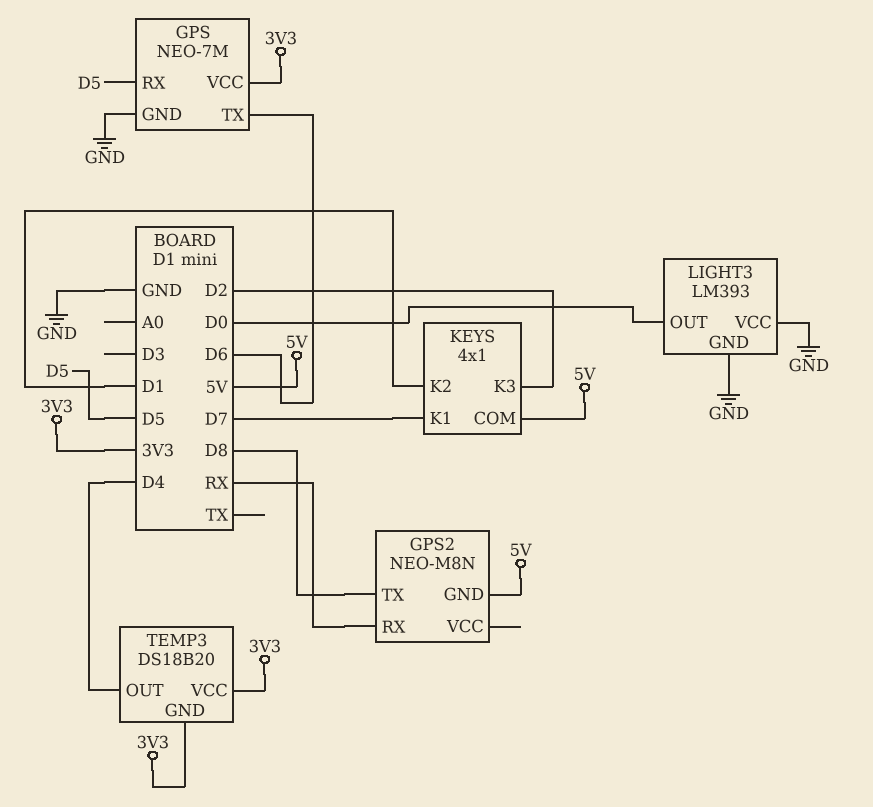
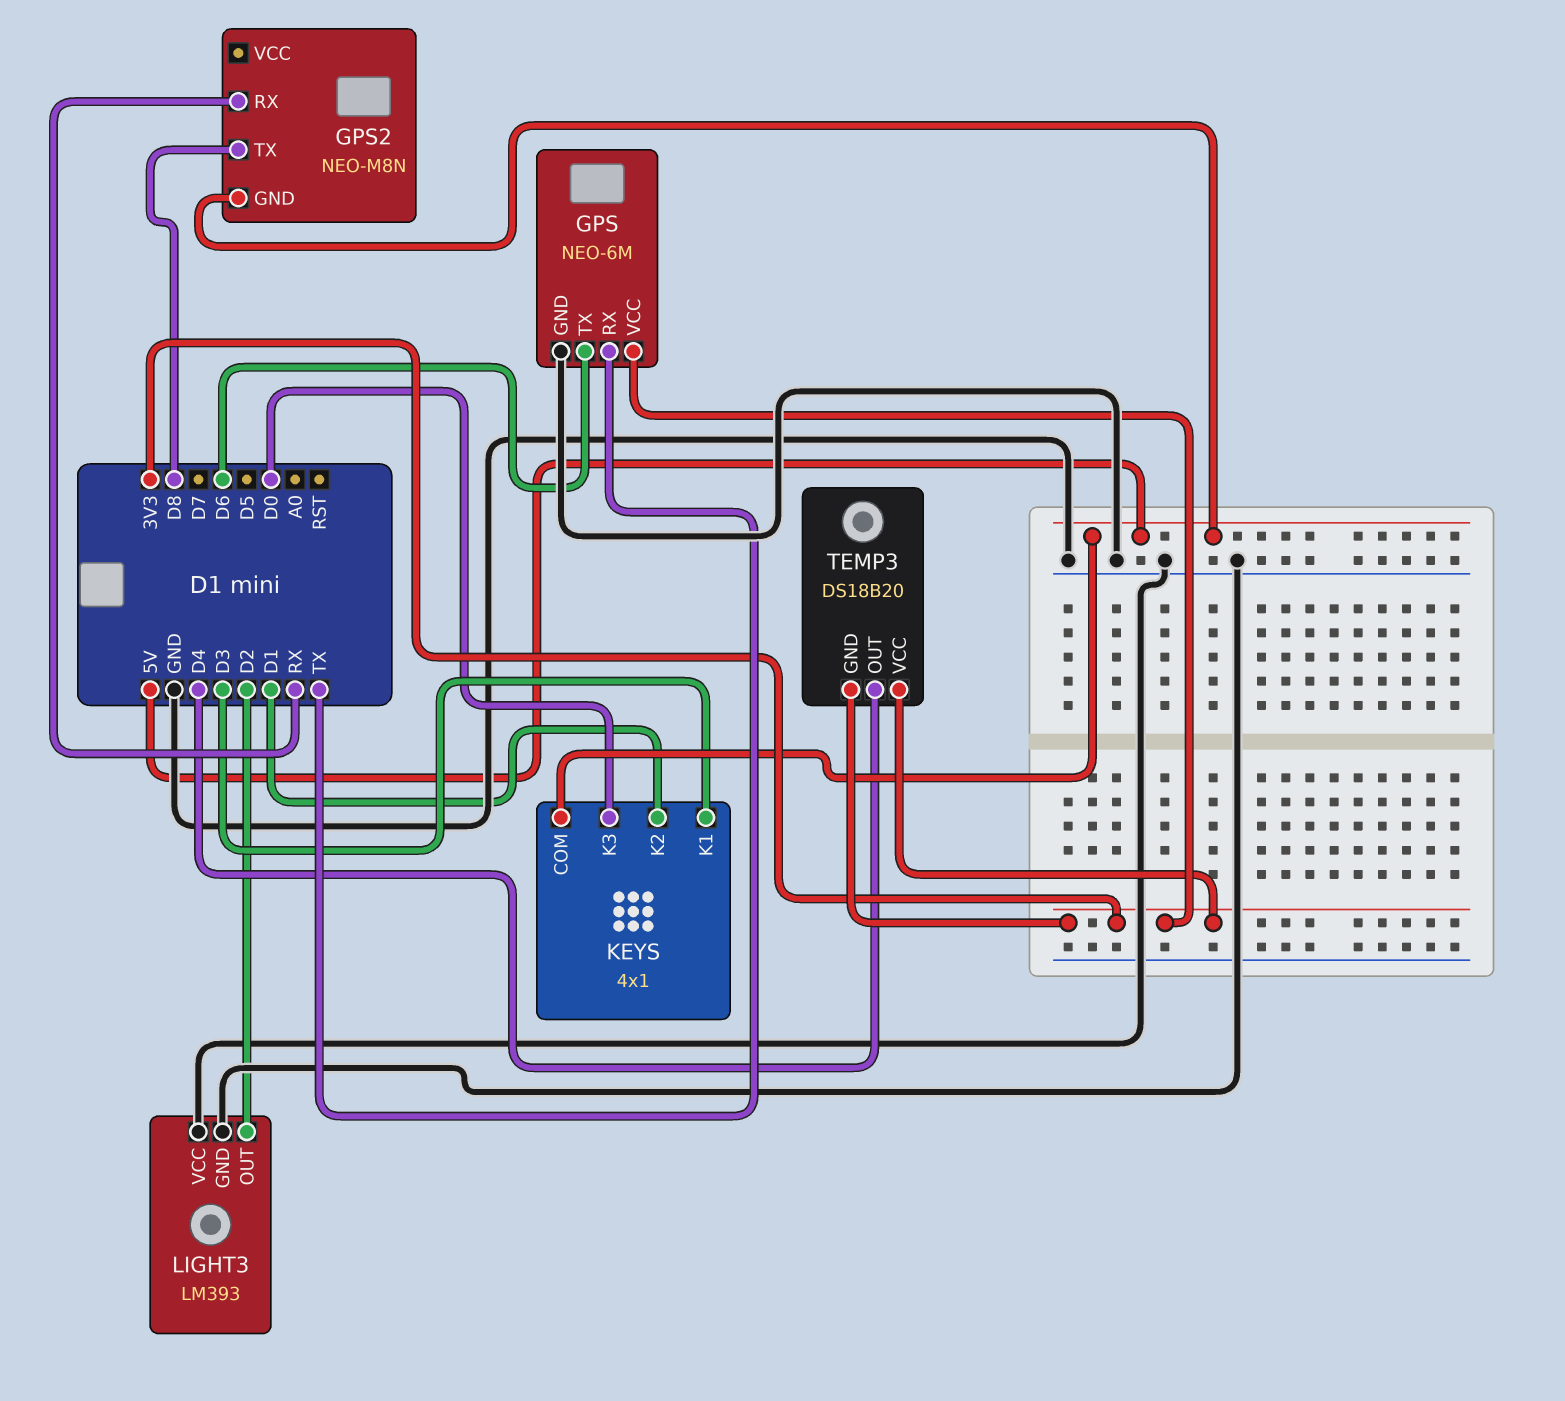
GPS: NEO-7M -> NEO-6M
GPS pin RX: D5 -> TX
KEYS pin K1: D7 -> D3
KEYS pin K3: D2 -> D0
LIGHT3 pin OUT: D0 -> D2

